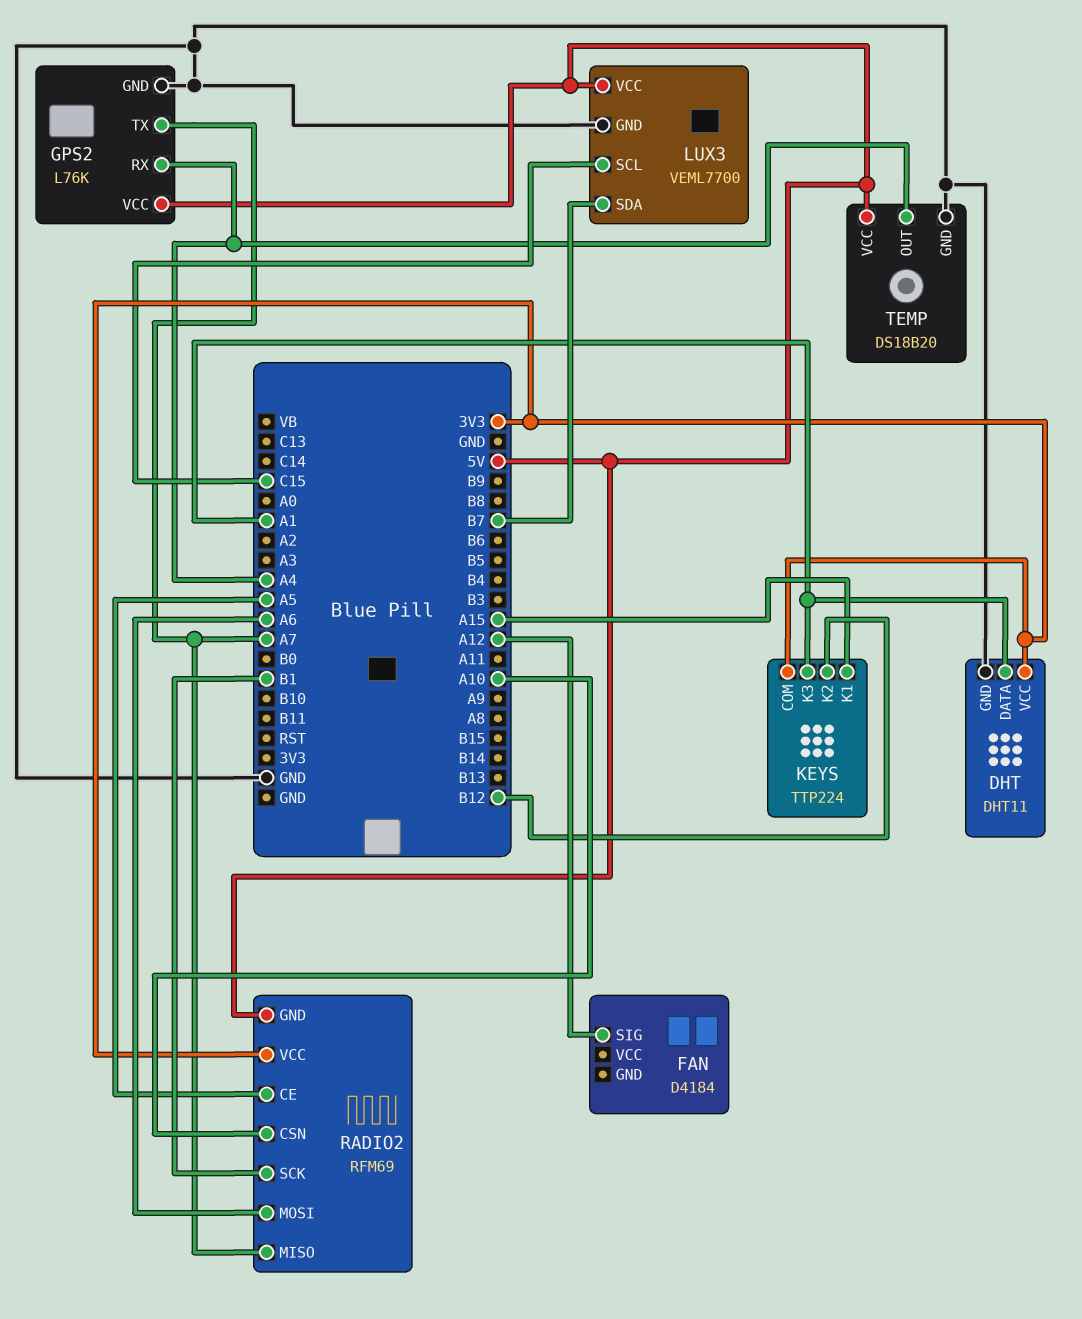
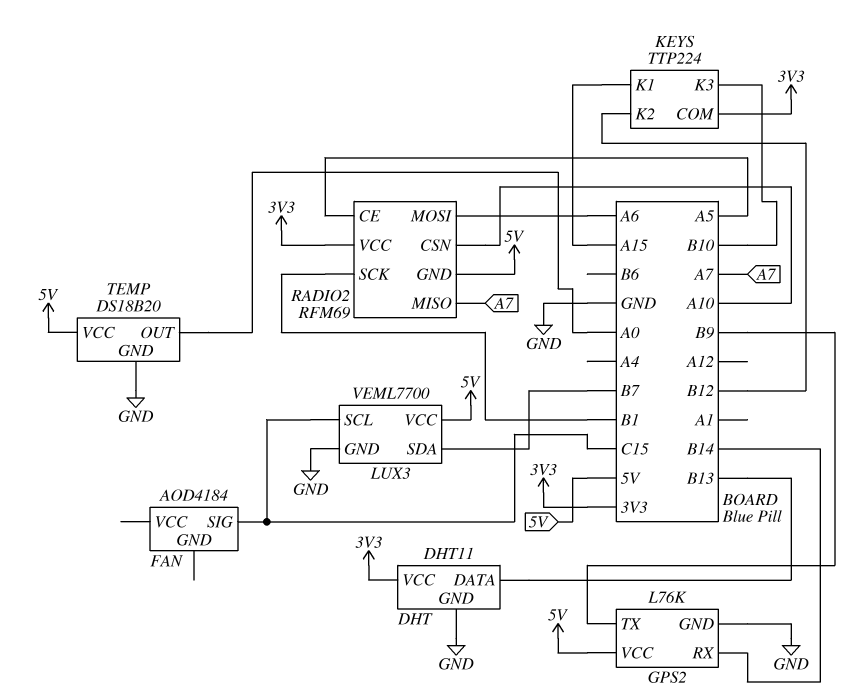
DHT pin DATA: A1 -> B13
FAN: D4184 -> AOD4184
FAN pin SIG: A12 -> C15
GPS2 pin RX: A4 -> B14
GPS2 pin TX: A7 -> B9
KEYS pin K3: A1 -> B10
TEMP pin OUT: A4 -> A0

